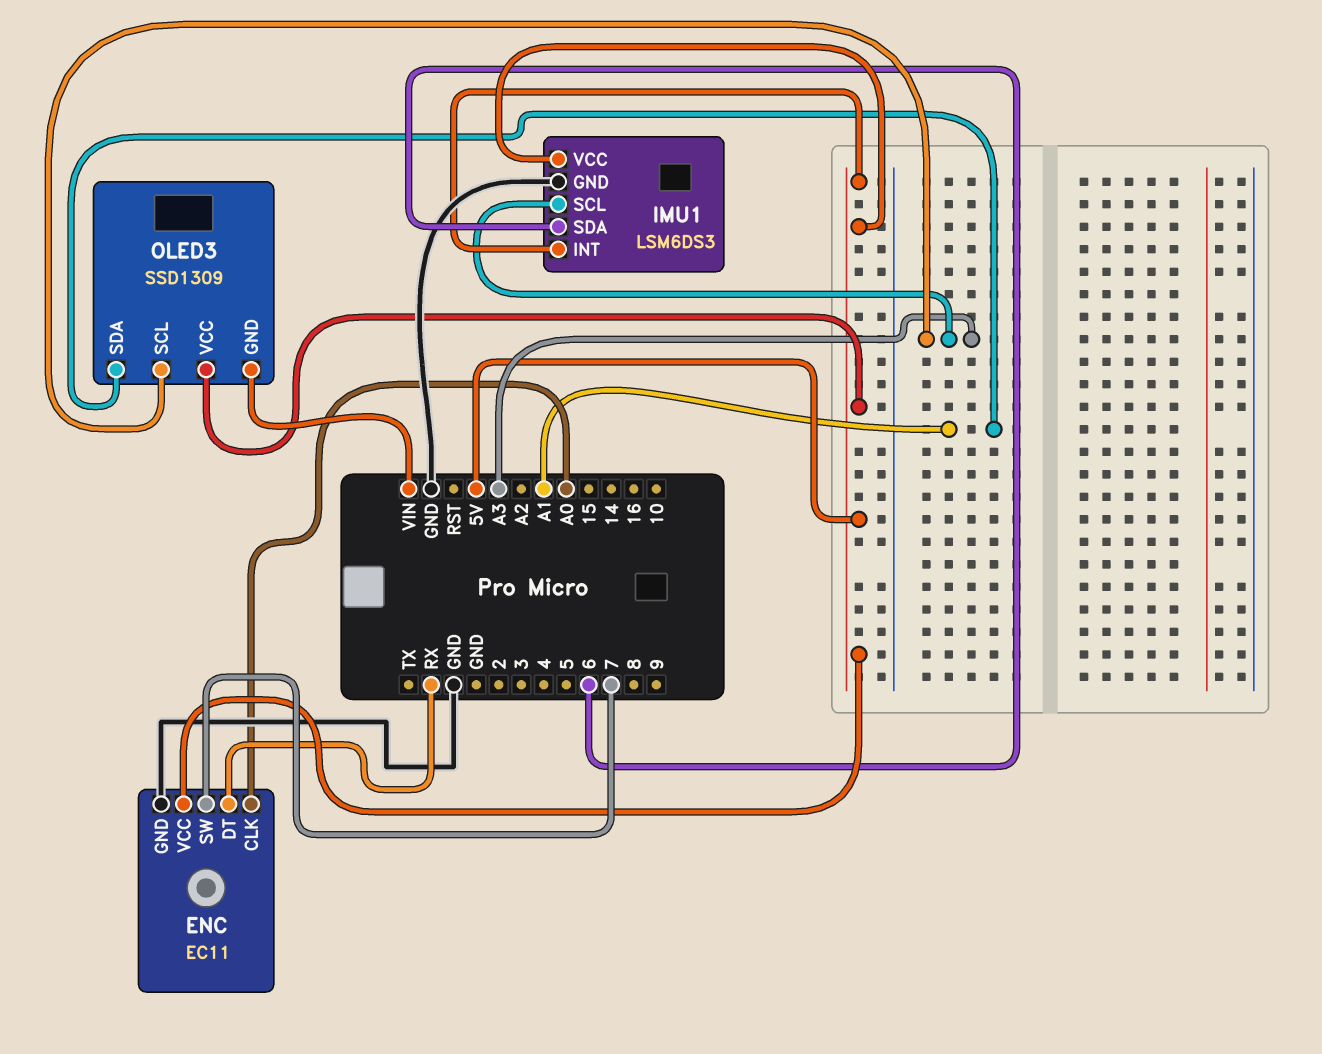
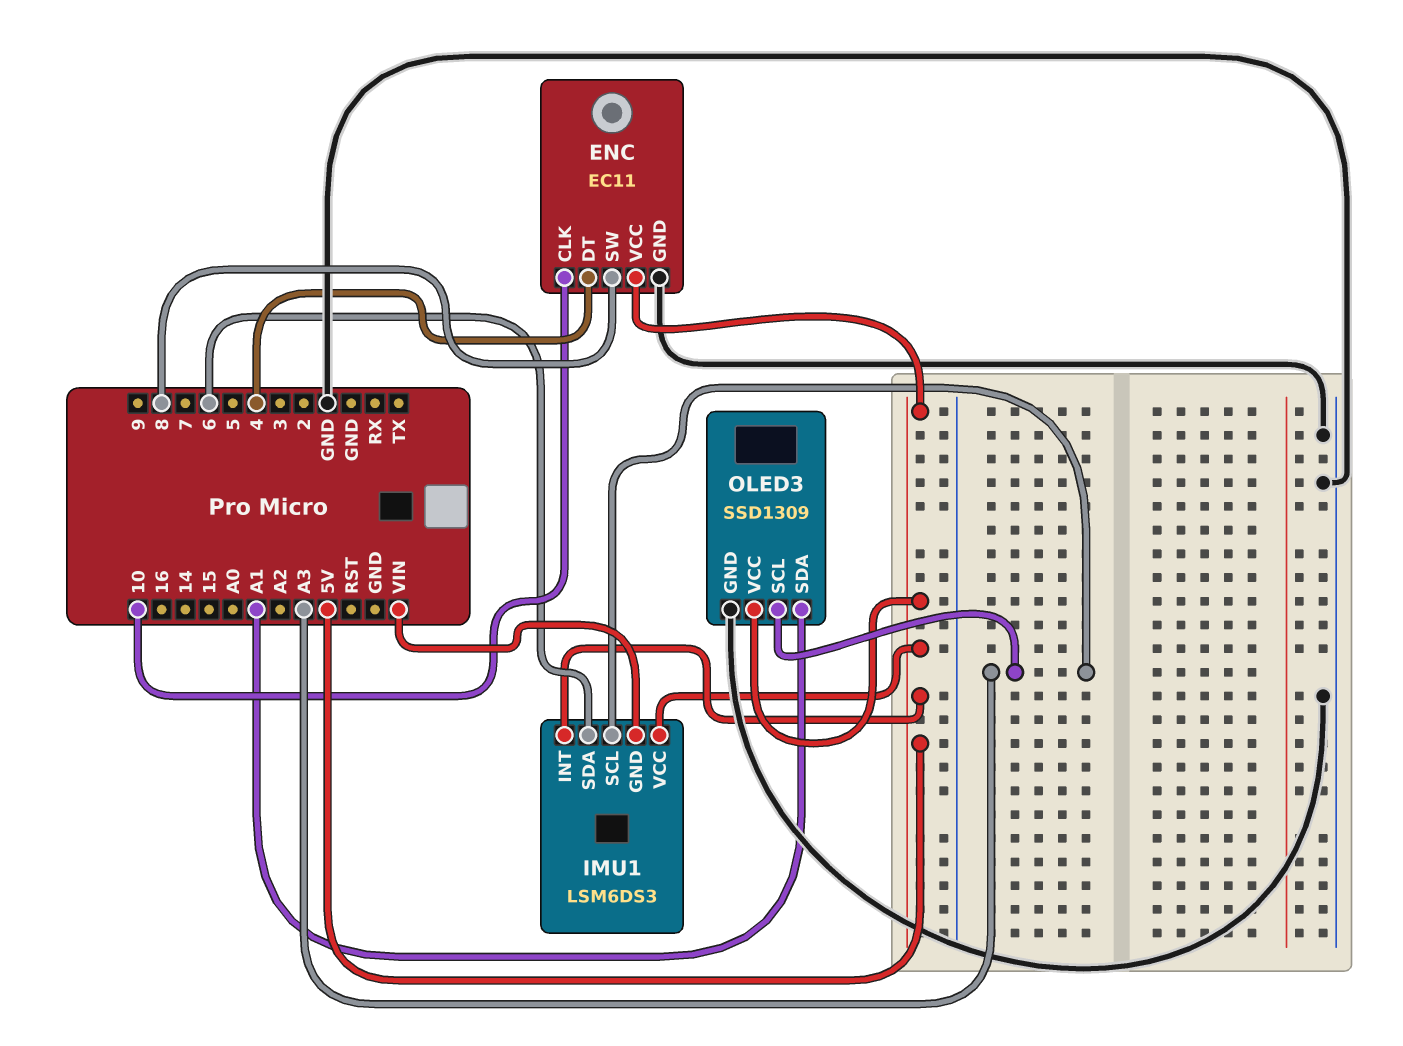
ENC pin CLK: A0 -> 10
ENC pin DT: RX -> 4
ENC pin SW: 7 -> 8
IMU1 pin GND: GND -> VIN
OLED3 pin GND: VIN -> GND

